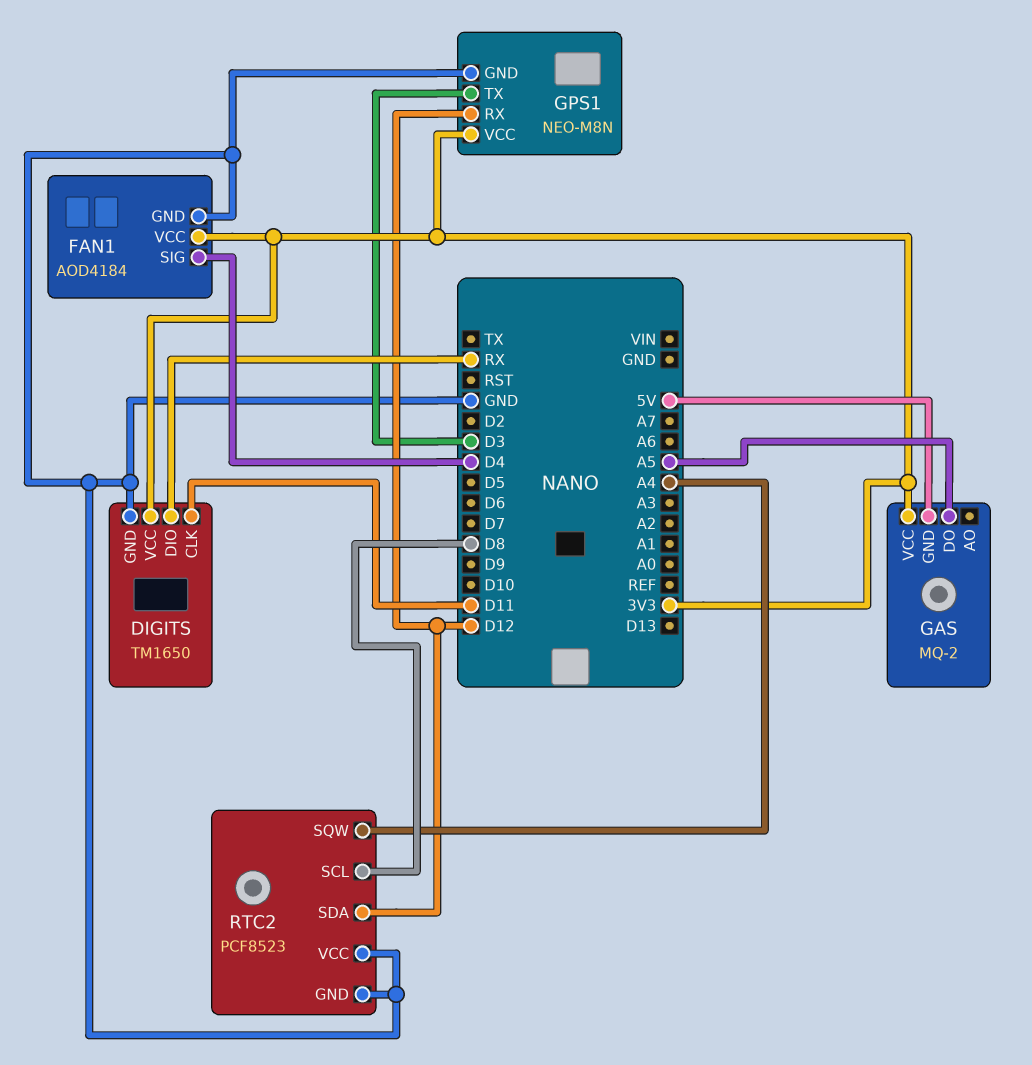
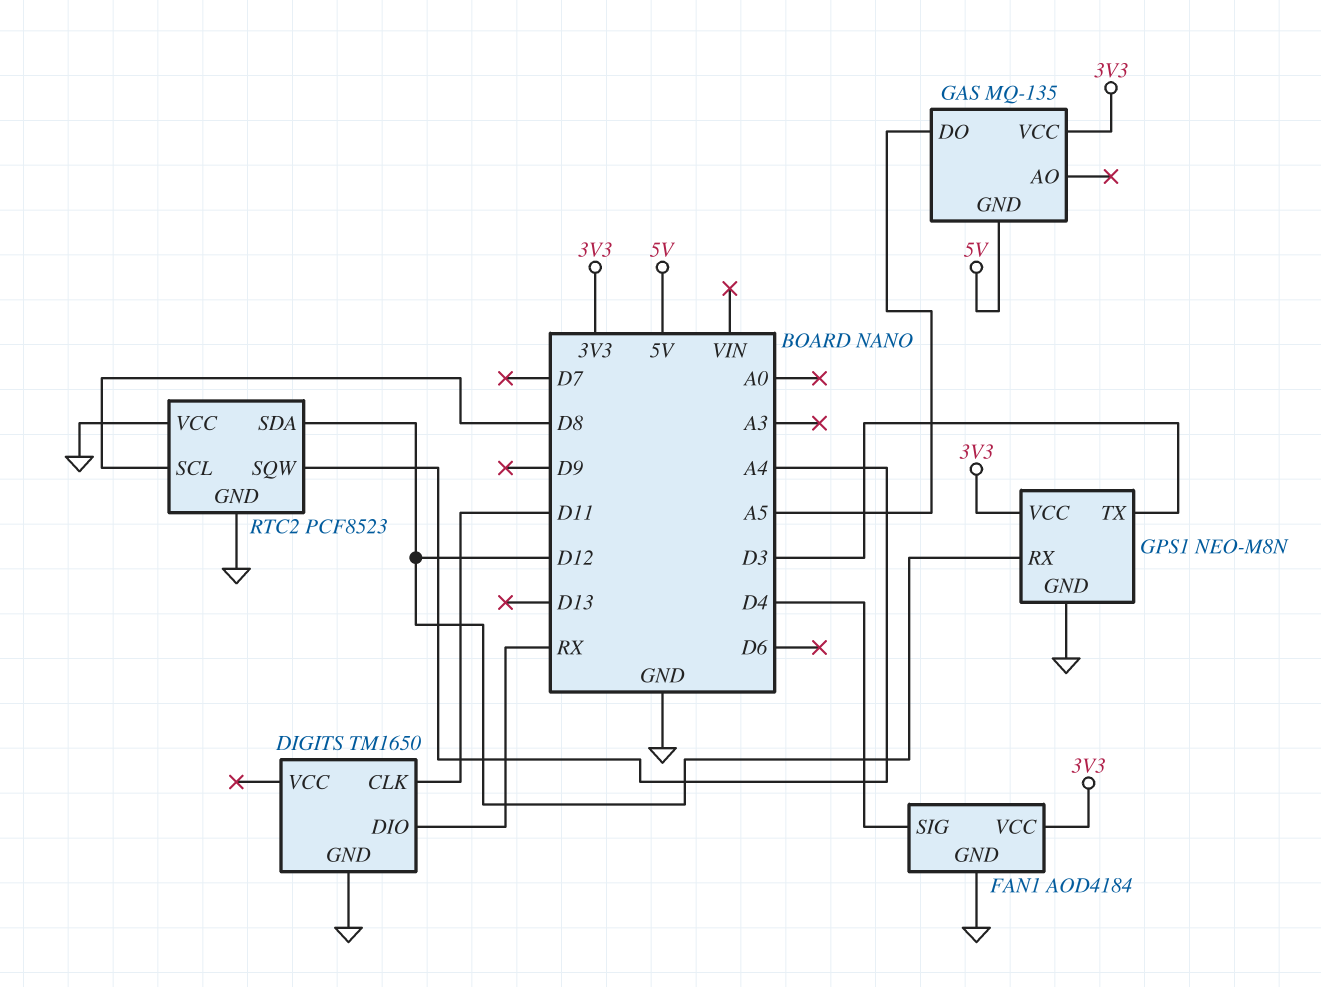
DIGITS pin VCC: 3V3 -> none
GAS: MQ-2 -> MQ-135

